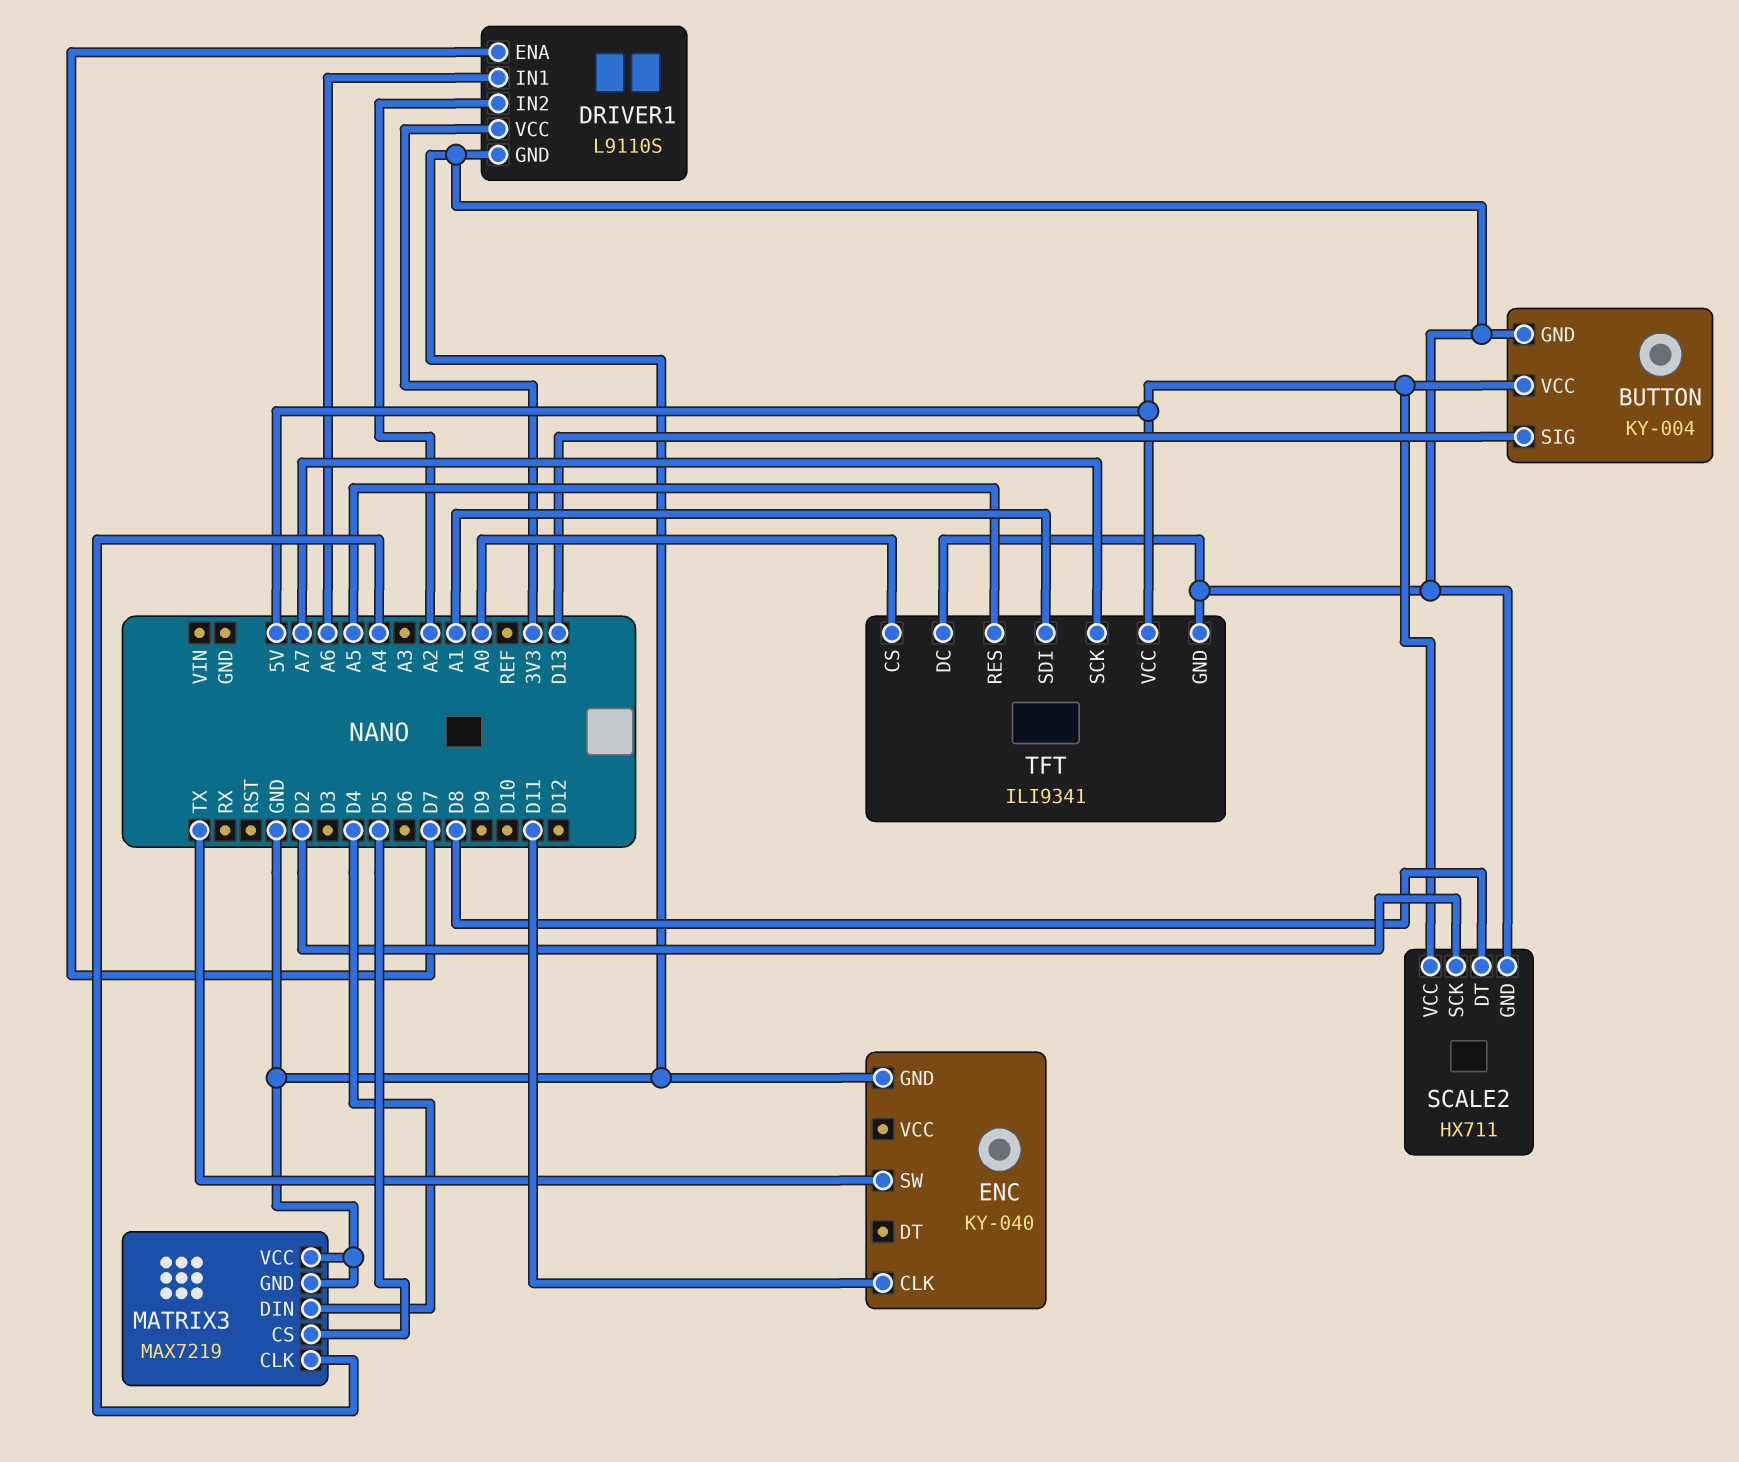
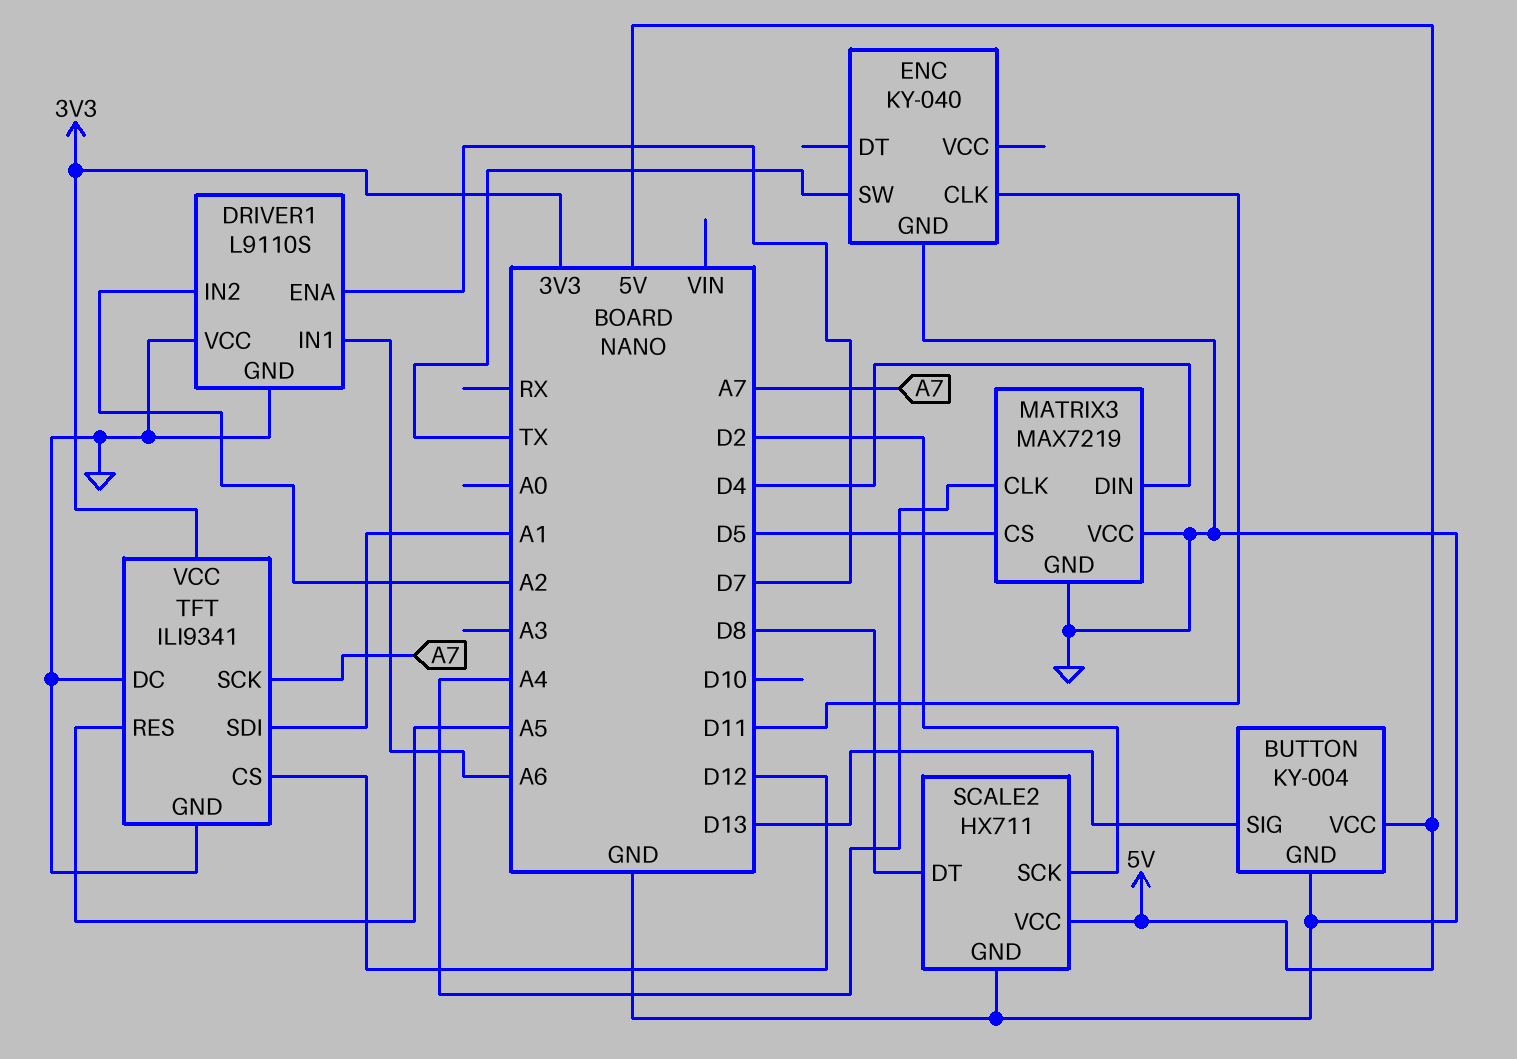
DRIVER1 pin VCC: 3V3 -> GND
TFT pin CS: A0 -> D12
TFT pin VCC: 5V -> 3V3

